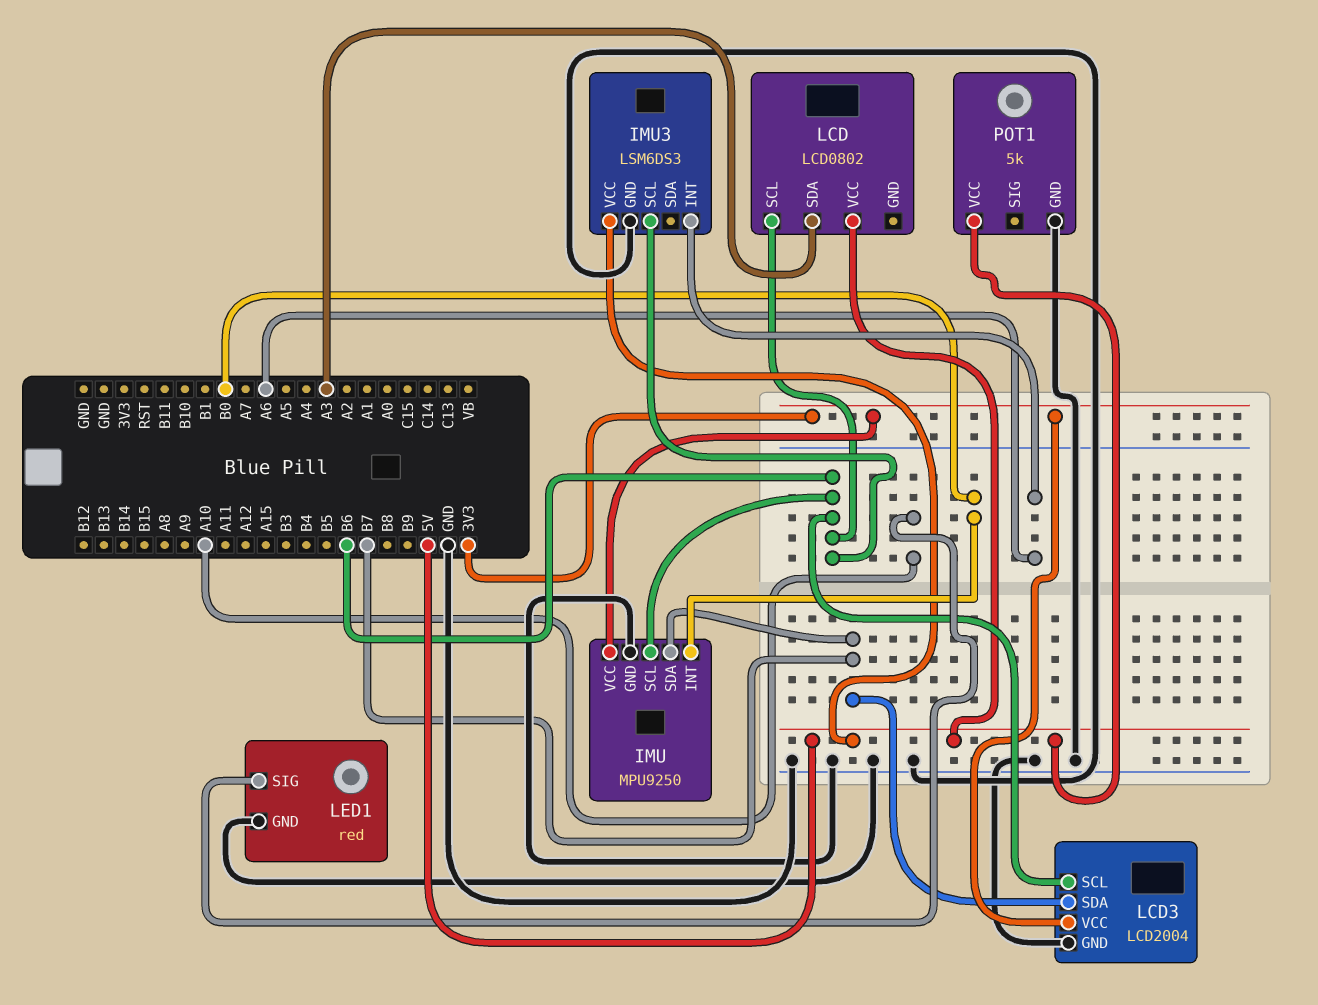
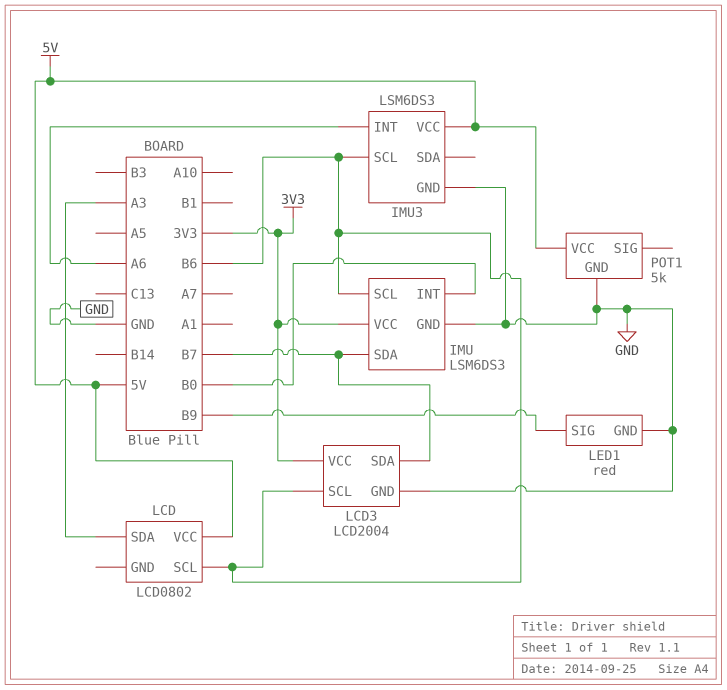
IMU: MPU9250 -> LSM6DS3
LED1 pin SIG: A10 -> B9

